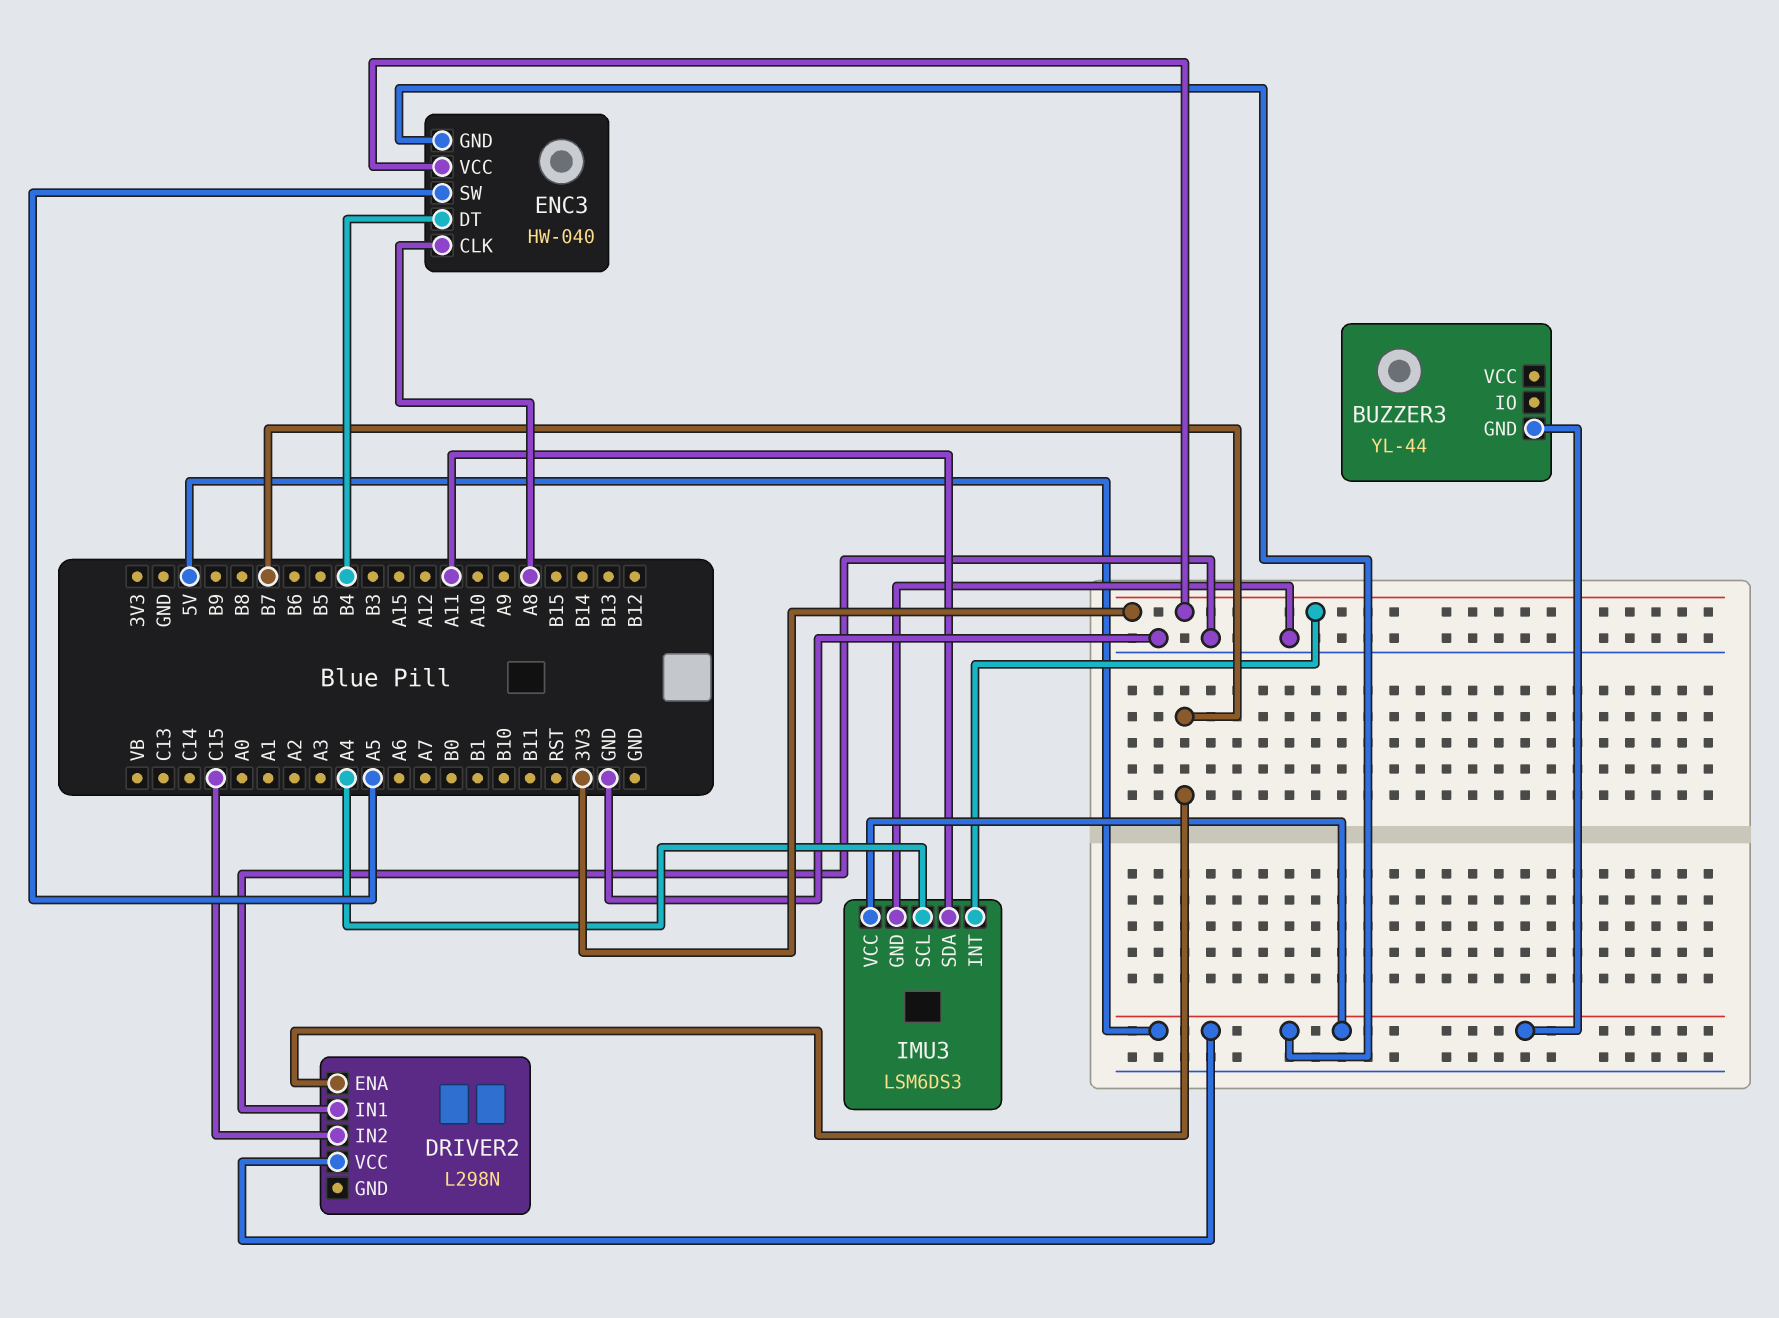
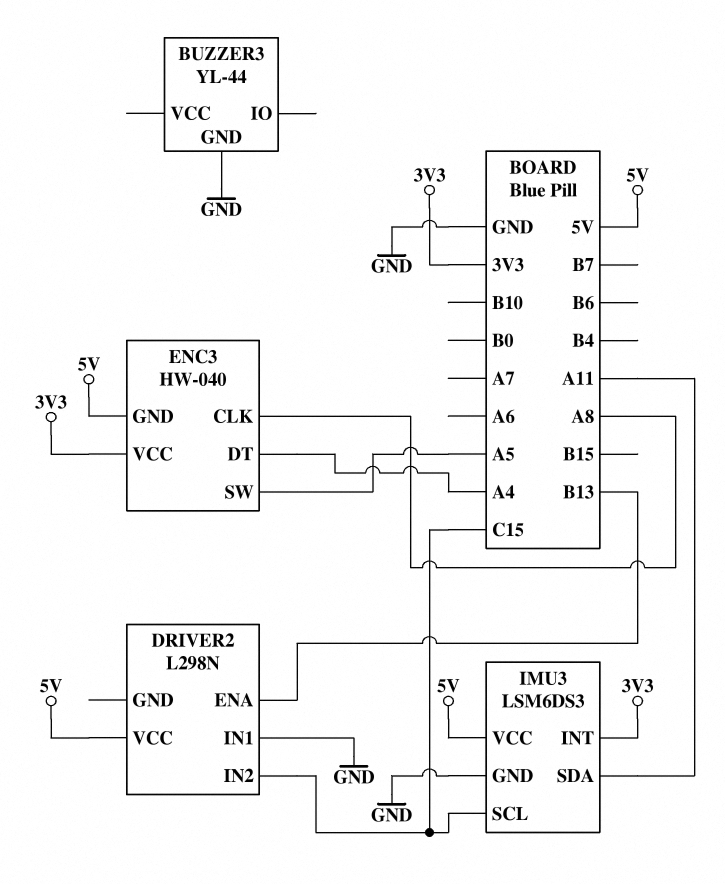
BUZZER3 pin GND: 5V -> GND
DRIVER2 pin ENA: B7 -> B13
ENC3 pin DT: B4 -> A4
IMU3 pin SCL: A4 -> C15

